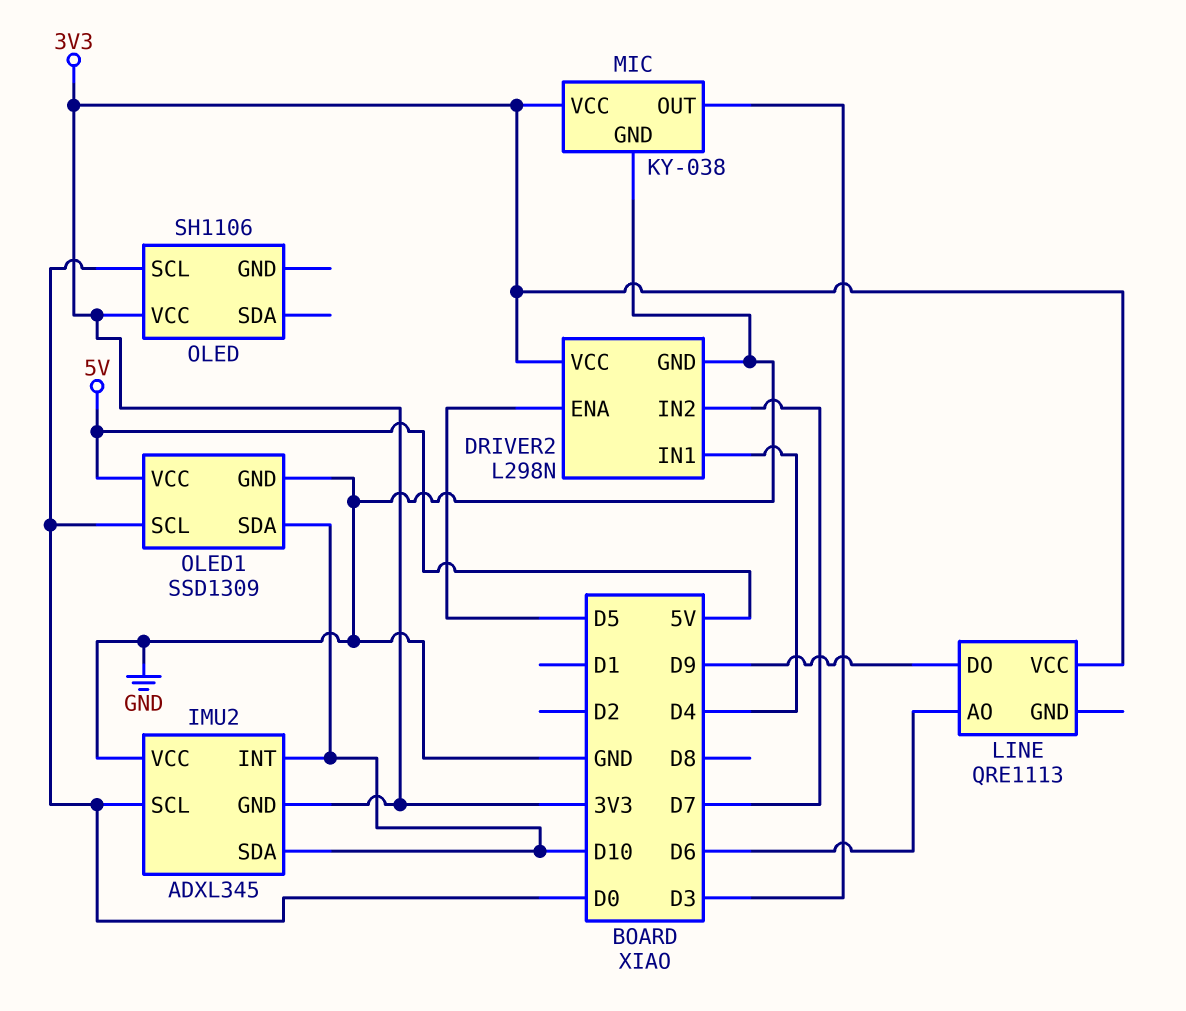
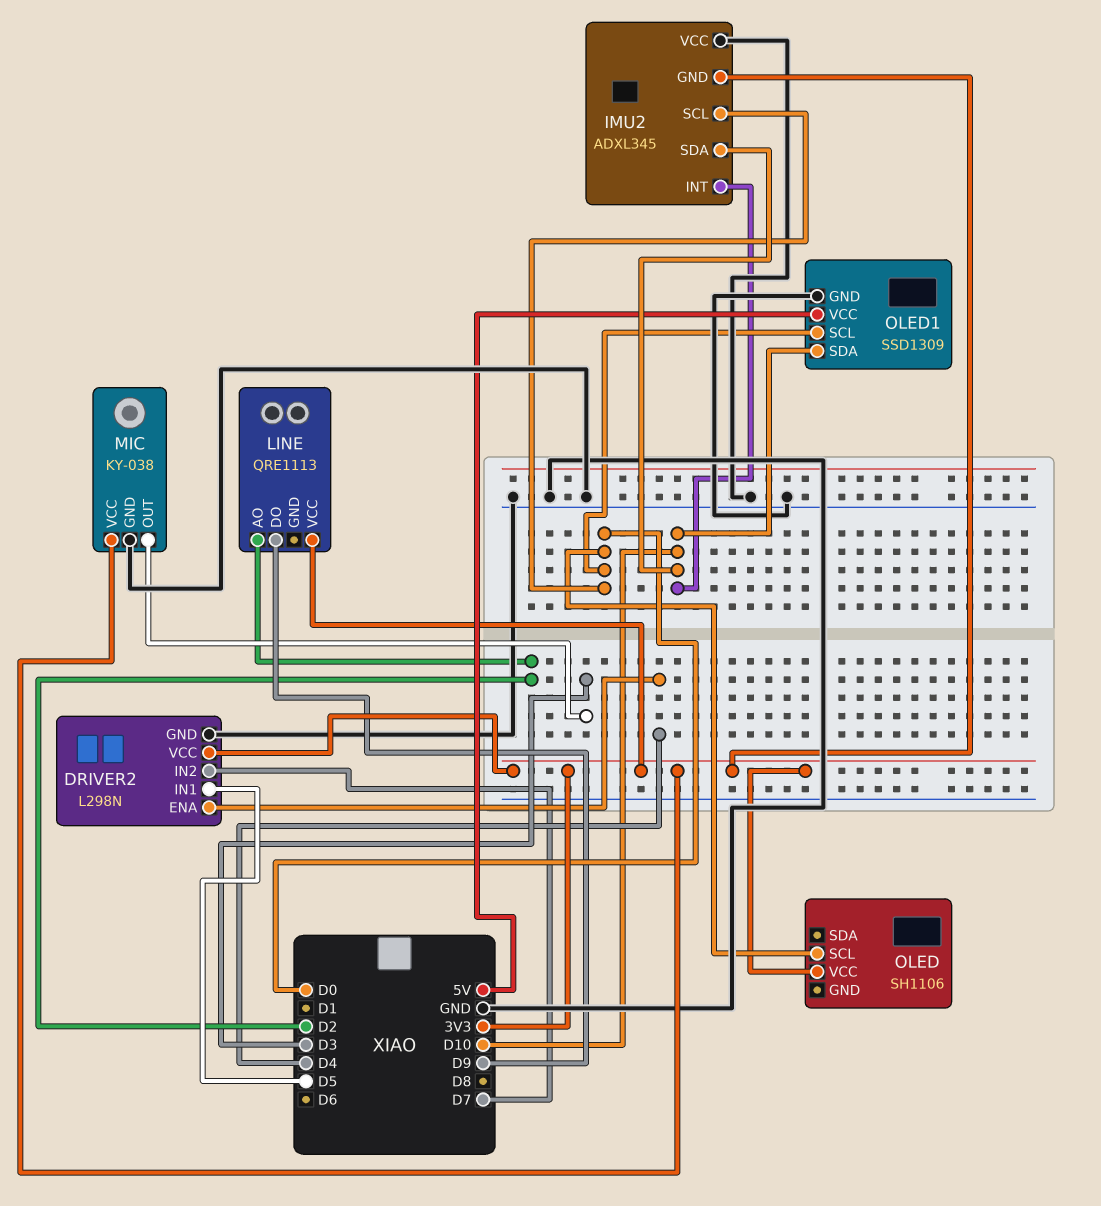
DRIVER2 pin ENA: D5 -> D4
DRIVER2 pin IN1: D4 -> D5
LINE pin AO: D6 -> D2

